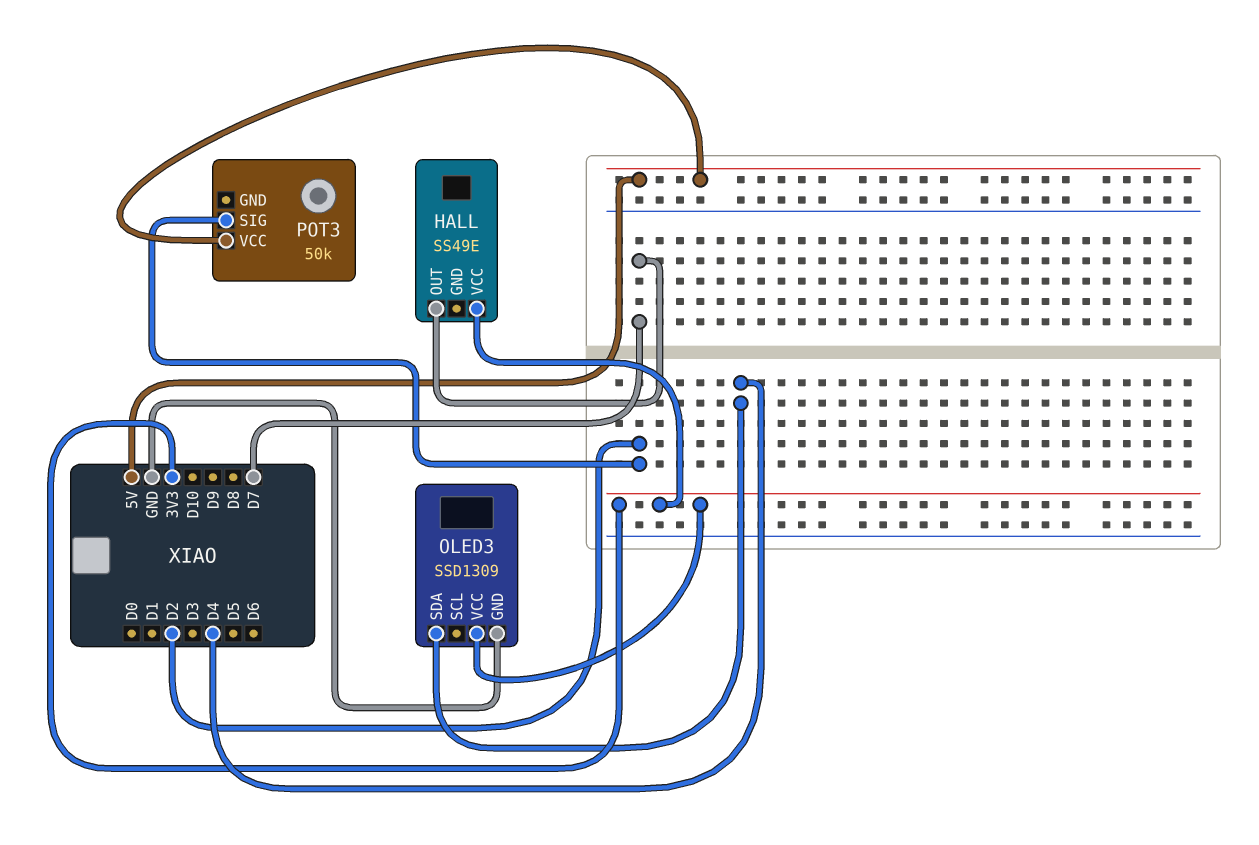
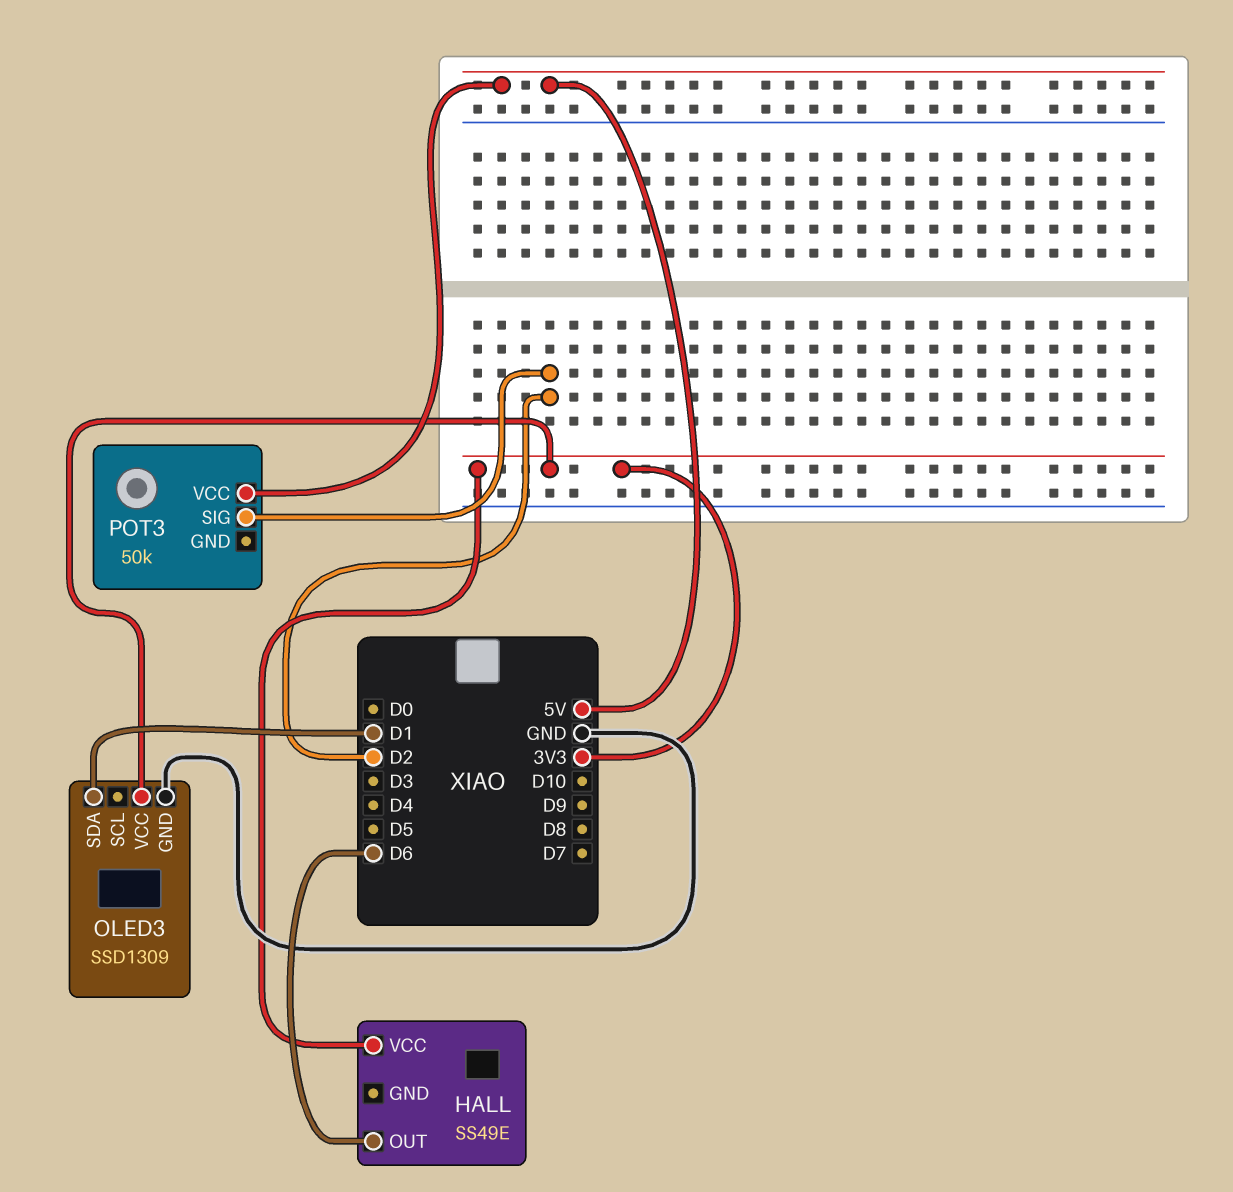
HALL pin OUT: D7 -> D6
OLED3 pin SDA: D4 -> D1

